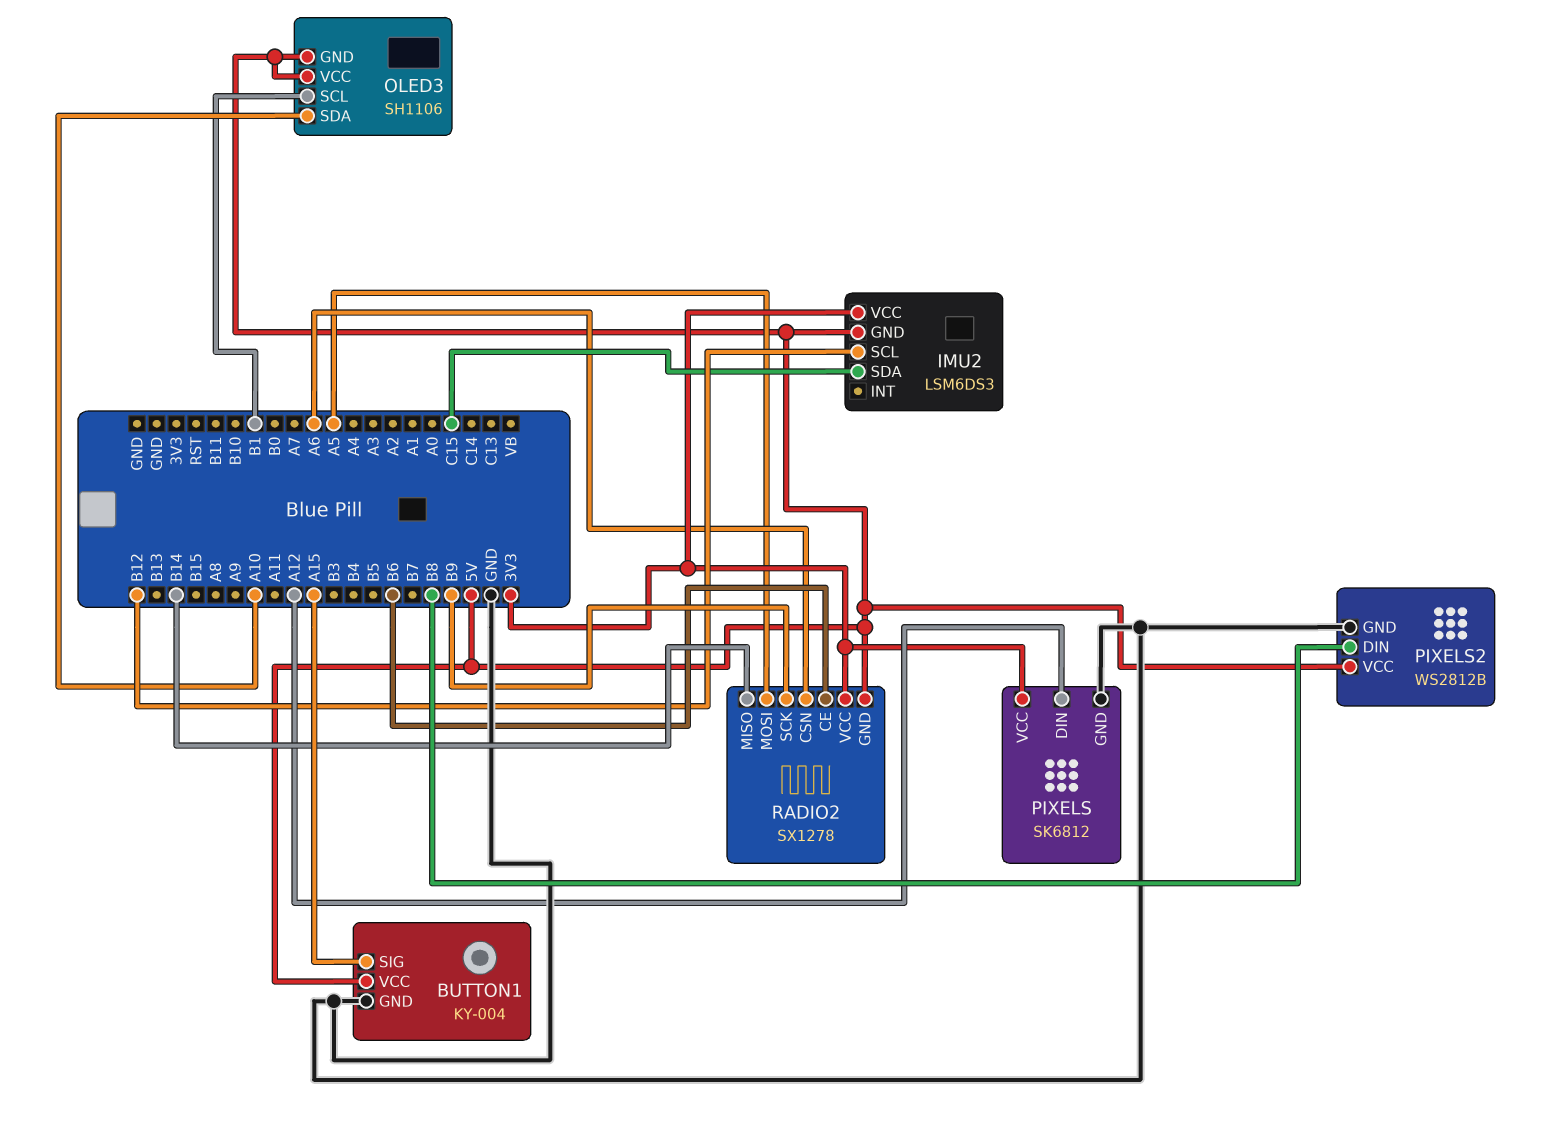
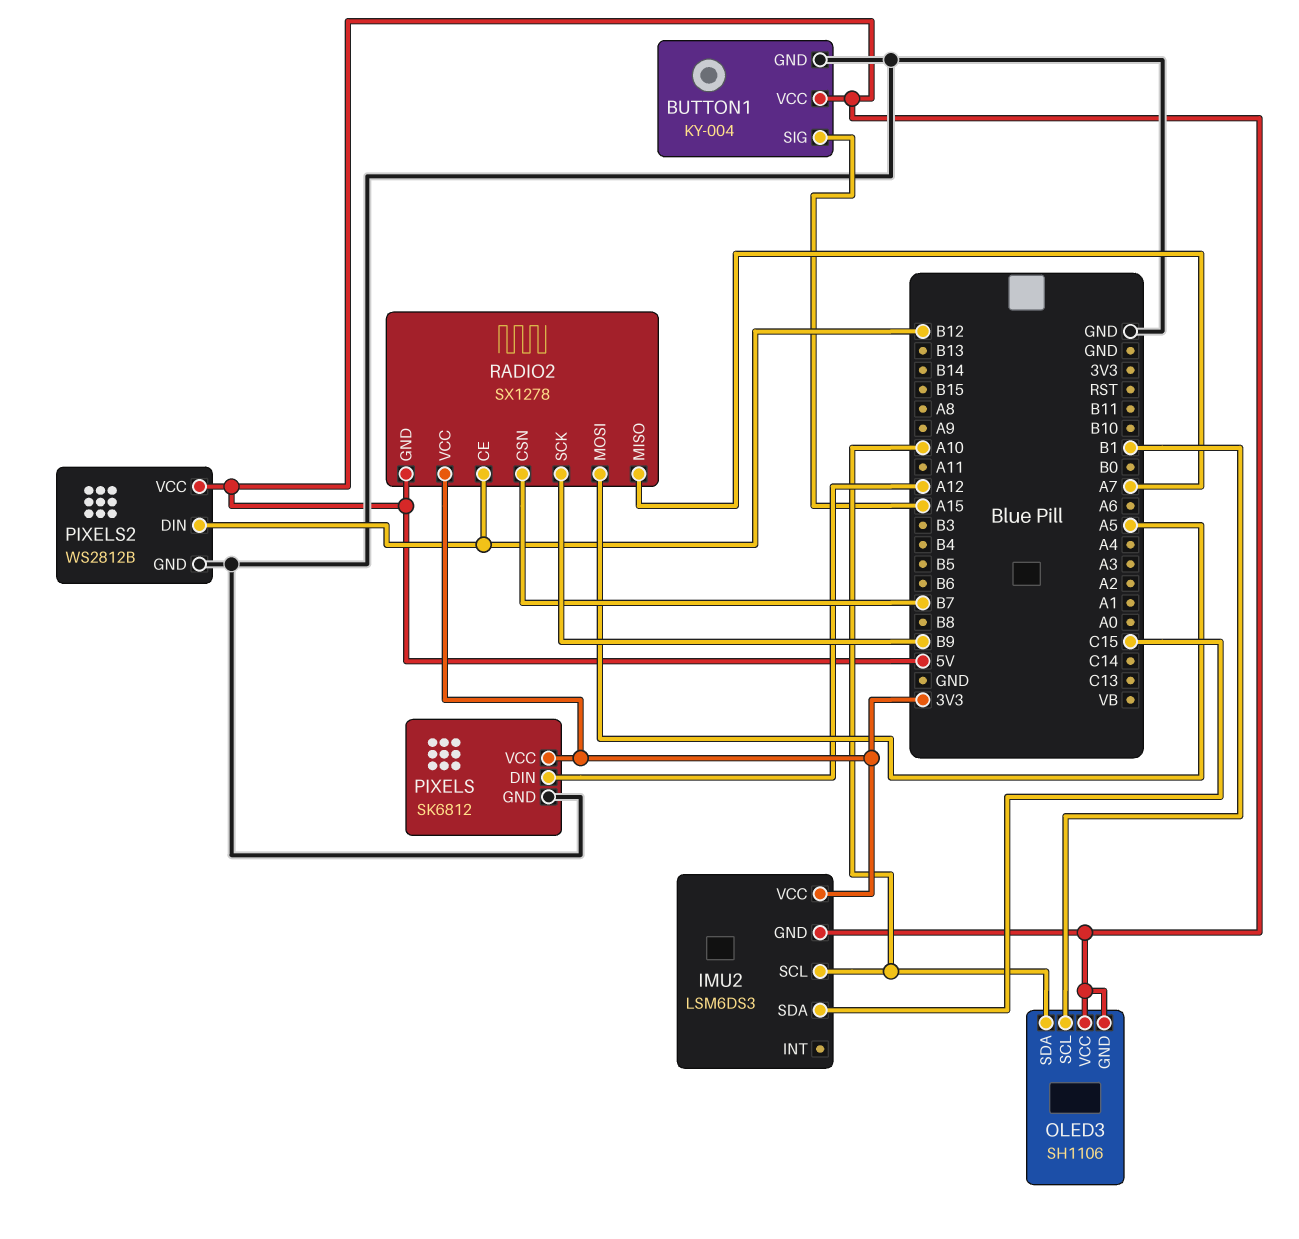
IMU2 pin SCL: B12 -> A10
PIXELS2 pin DIN: B8 -> B12
RADIO2 pin CE: B6 -> B12
RADIO2 pin CSN: A6 -> B7
RADIO2 pin MISO: B14 -> A7

